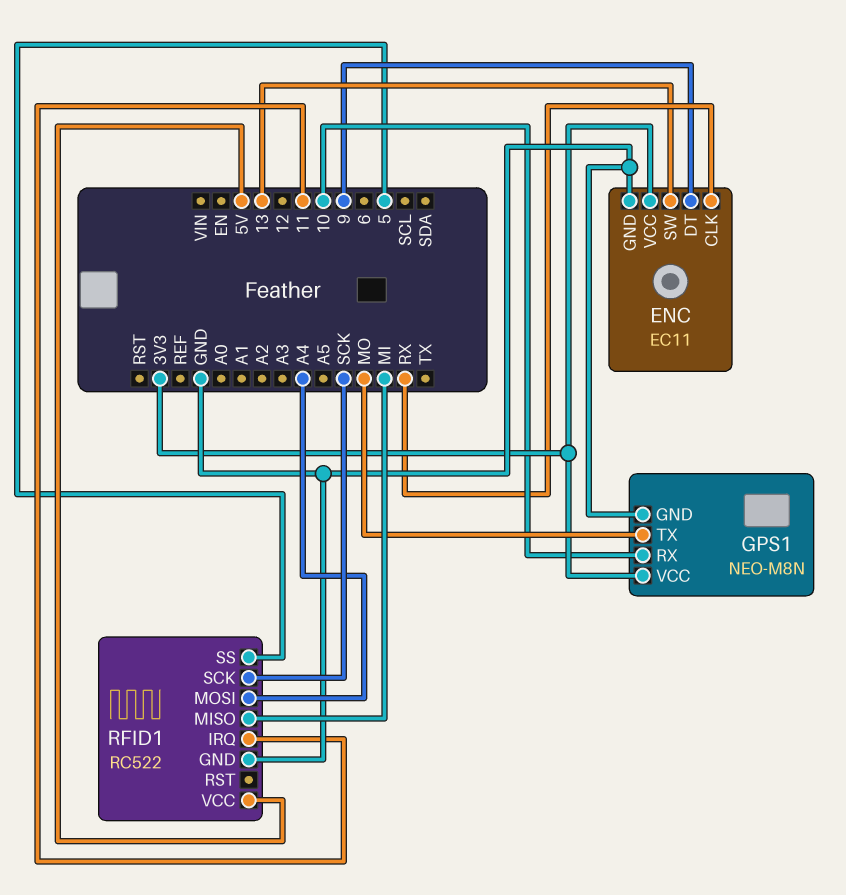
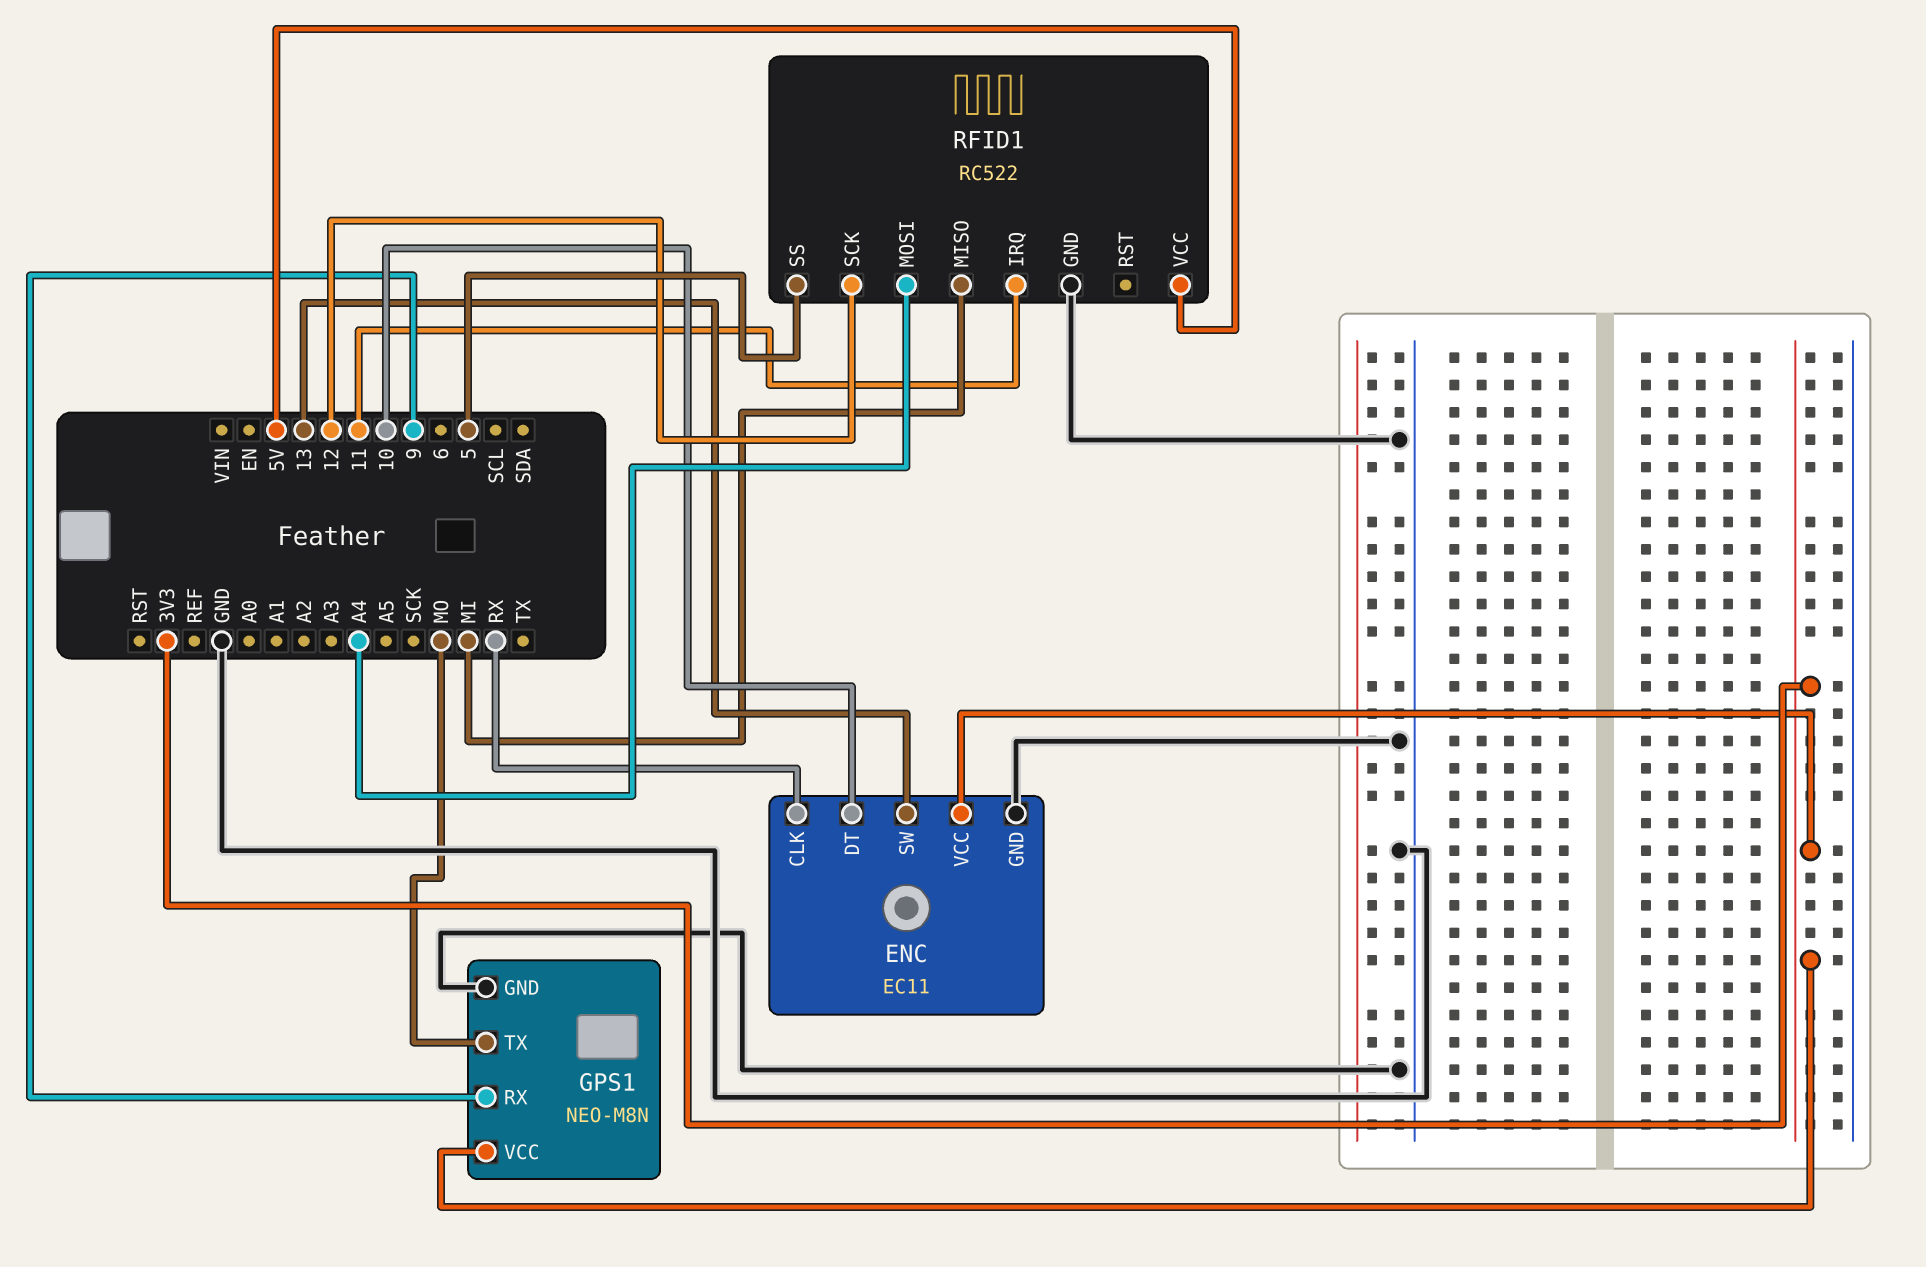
ENC pin DT: 9 -> 10
GPS1 pin RX: 10 -> 9
RFID1 pin SCK: SCK -> 12

